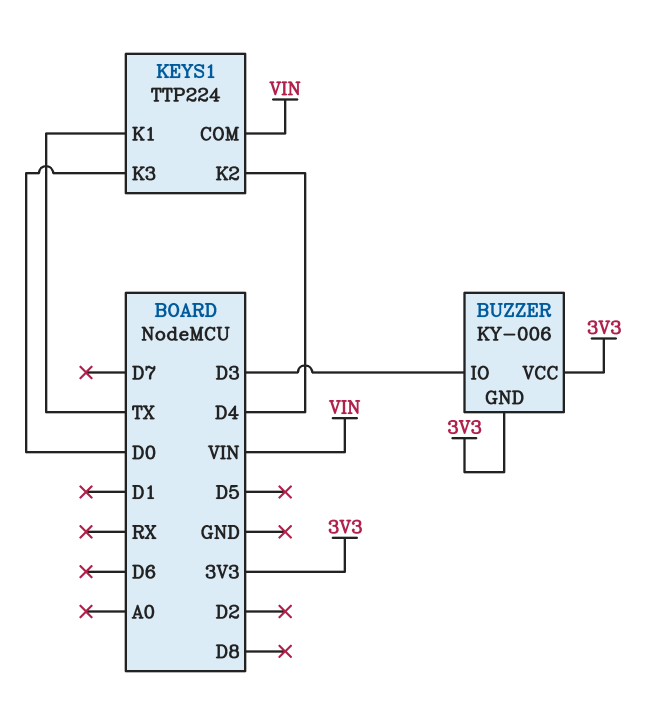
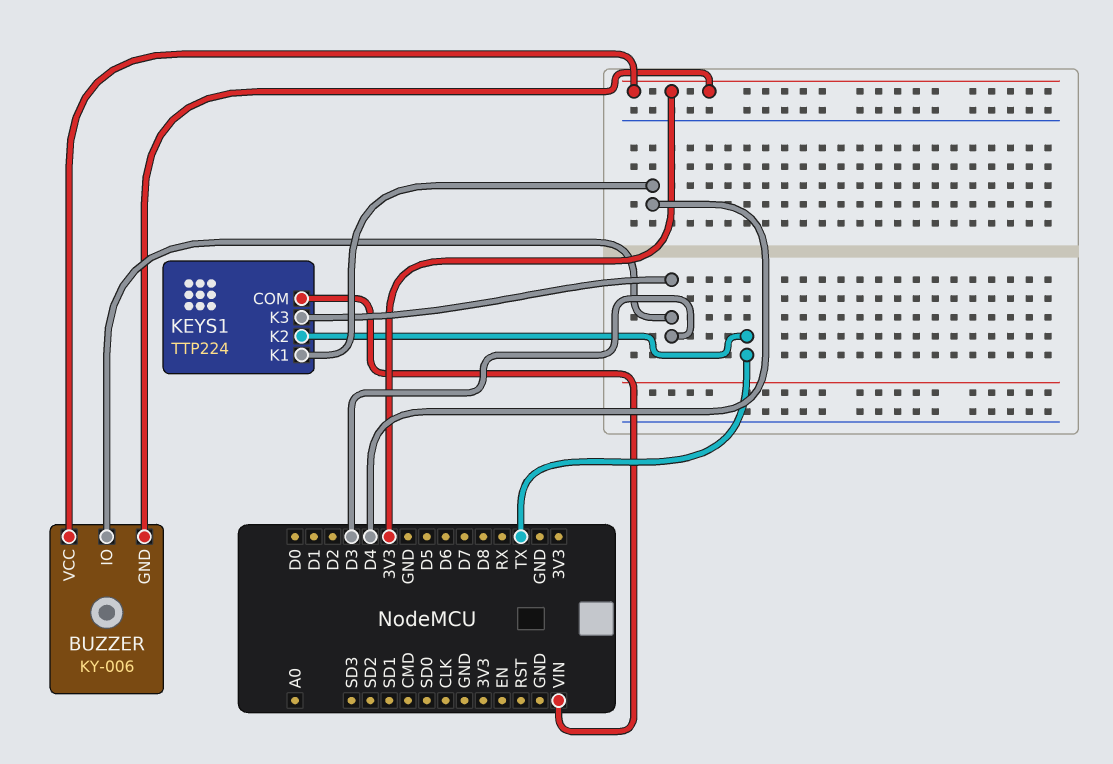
KEYS1 pin K1: TX -> D4
KEYS1 pin K2: D4 -> TX
KEYS1 pin K3: D0 -> D3

